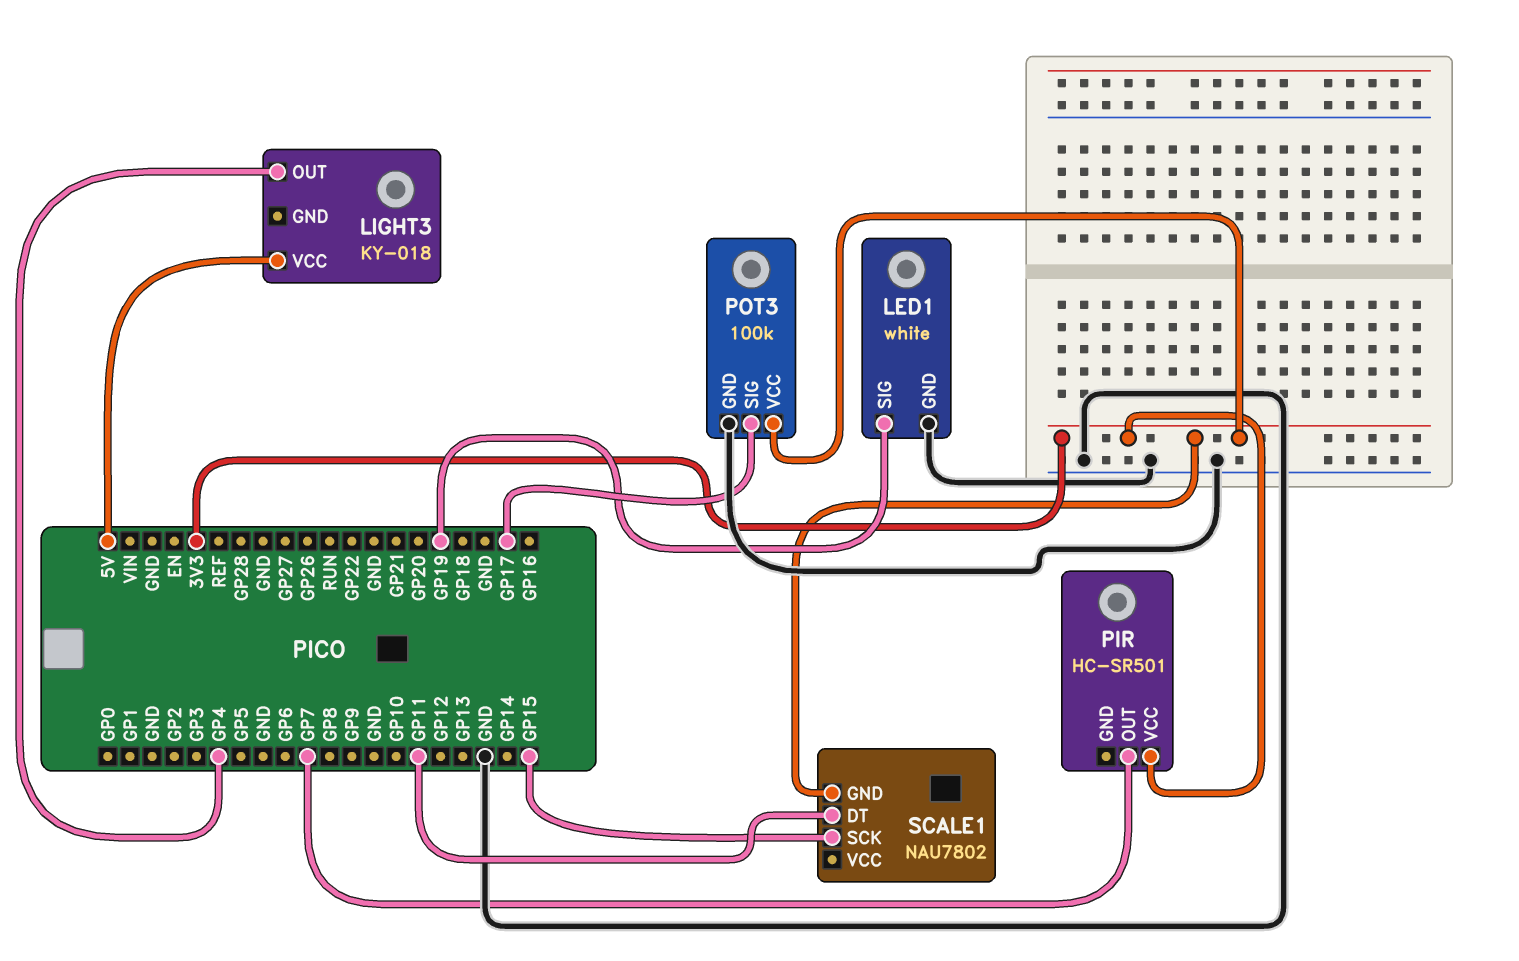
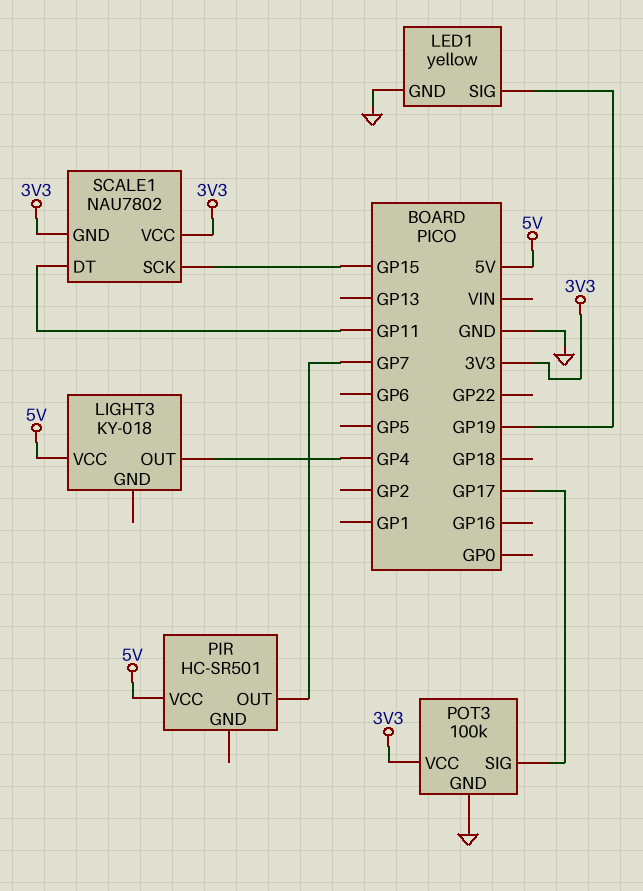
LED1: white -> yellow
PIR pin VCC: 3V3 -> 5V
SCALE1 pin VCC: none -> 3V3

